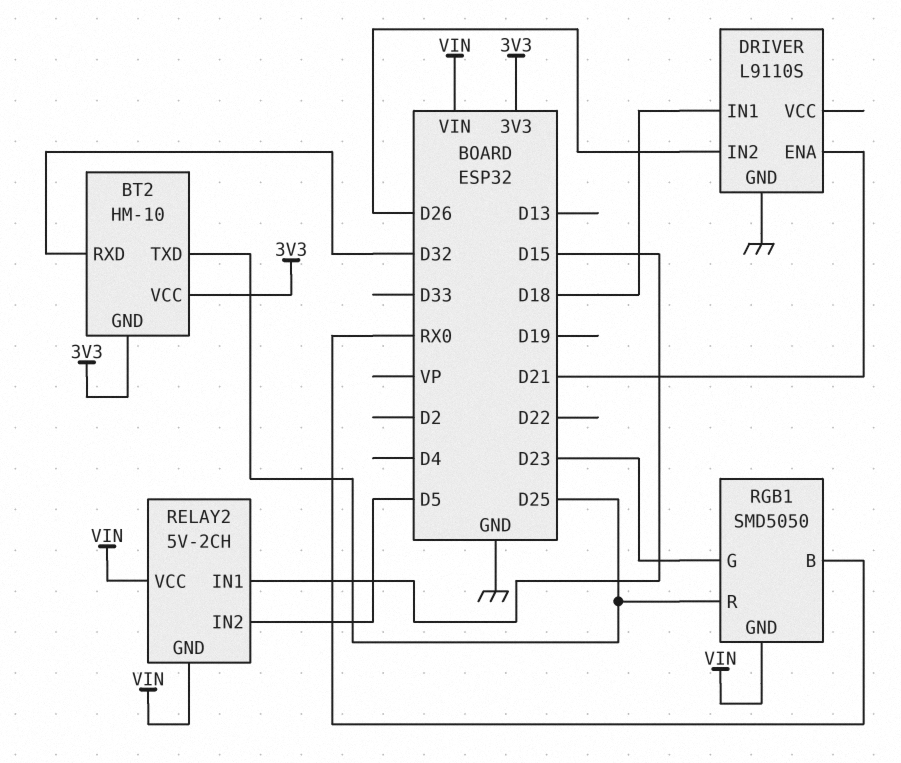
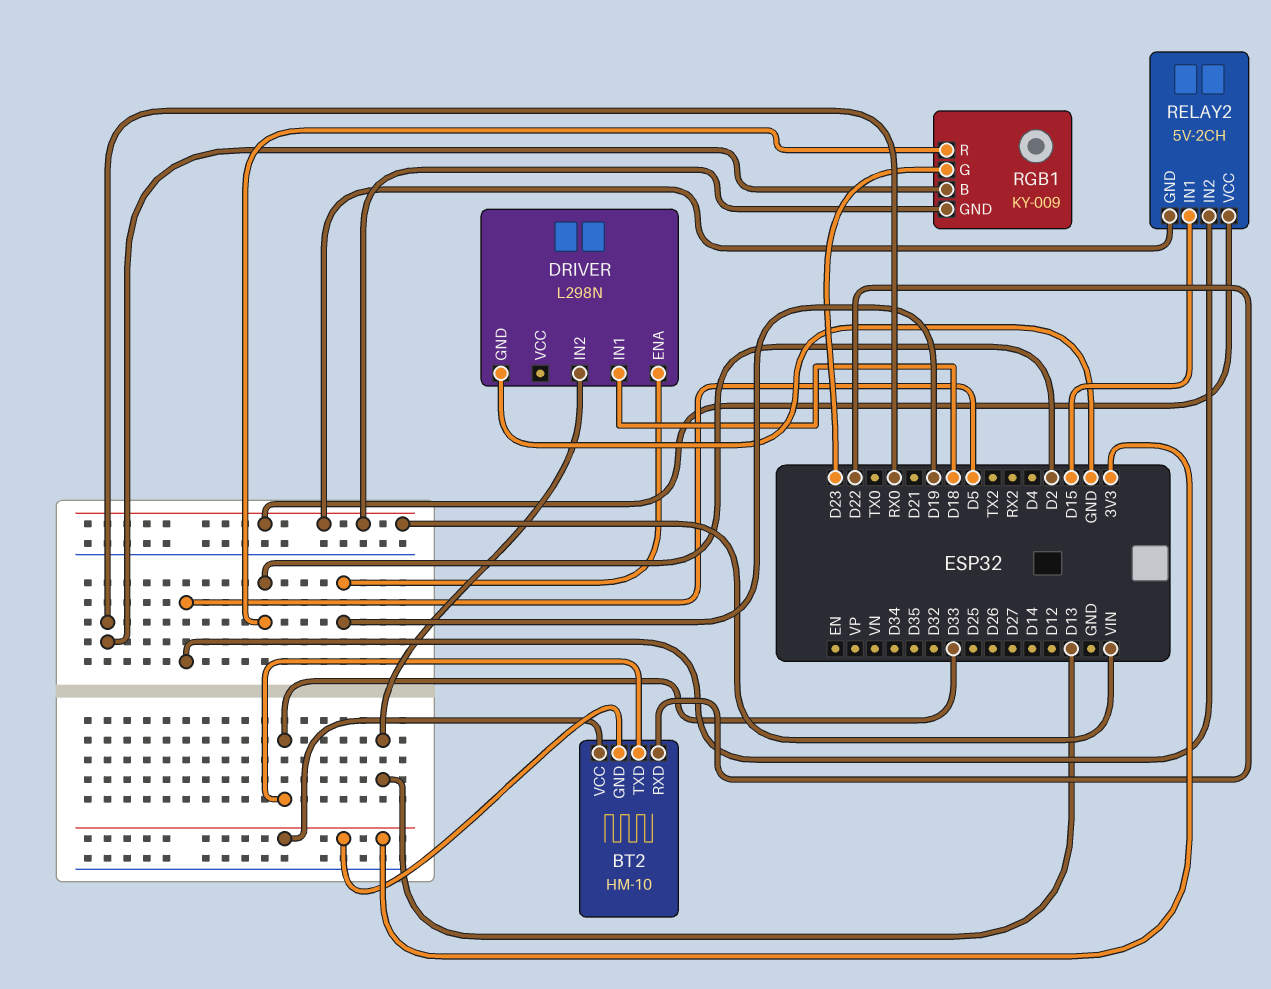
BT2 pin RXD: D32 -> D22
BT2 pin TXD: D25 -> D33
DRIVER: L9110S -> L298N
DRIVER pin ENA: D21 -> D19
DRIVER pin IN2: D26 -> D13
RGB1: SMD5050 -> KY-009
RGB1 pin R: D25 -> D2

